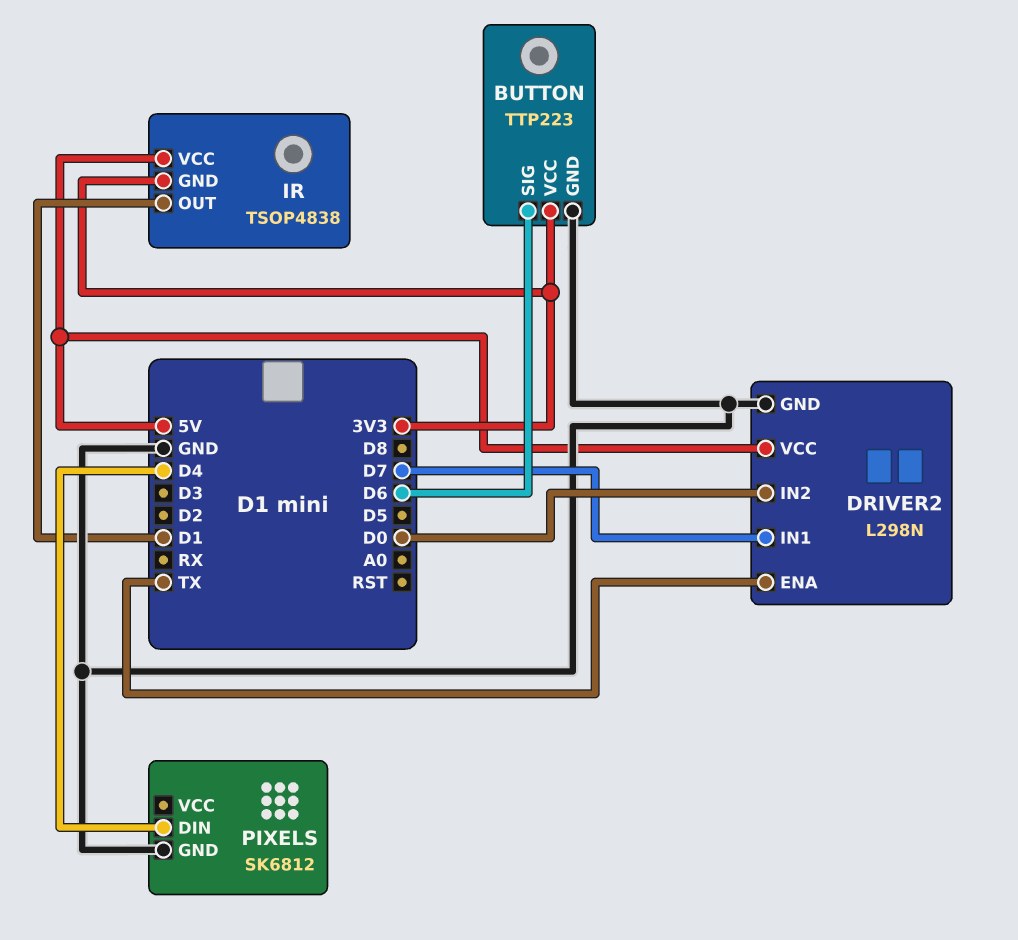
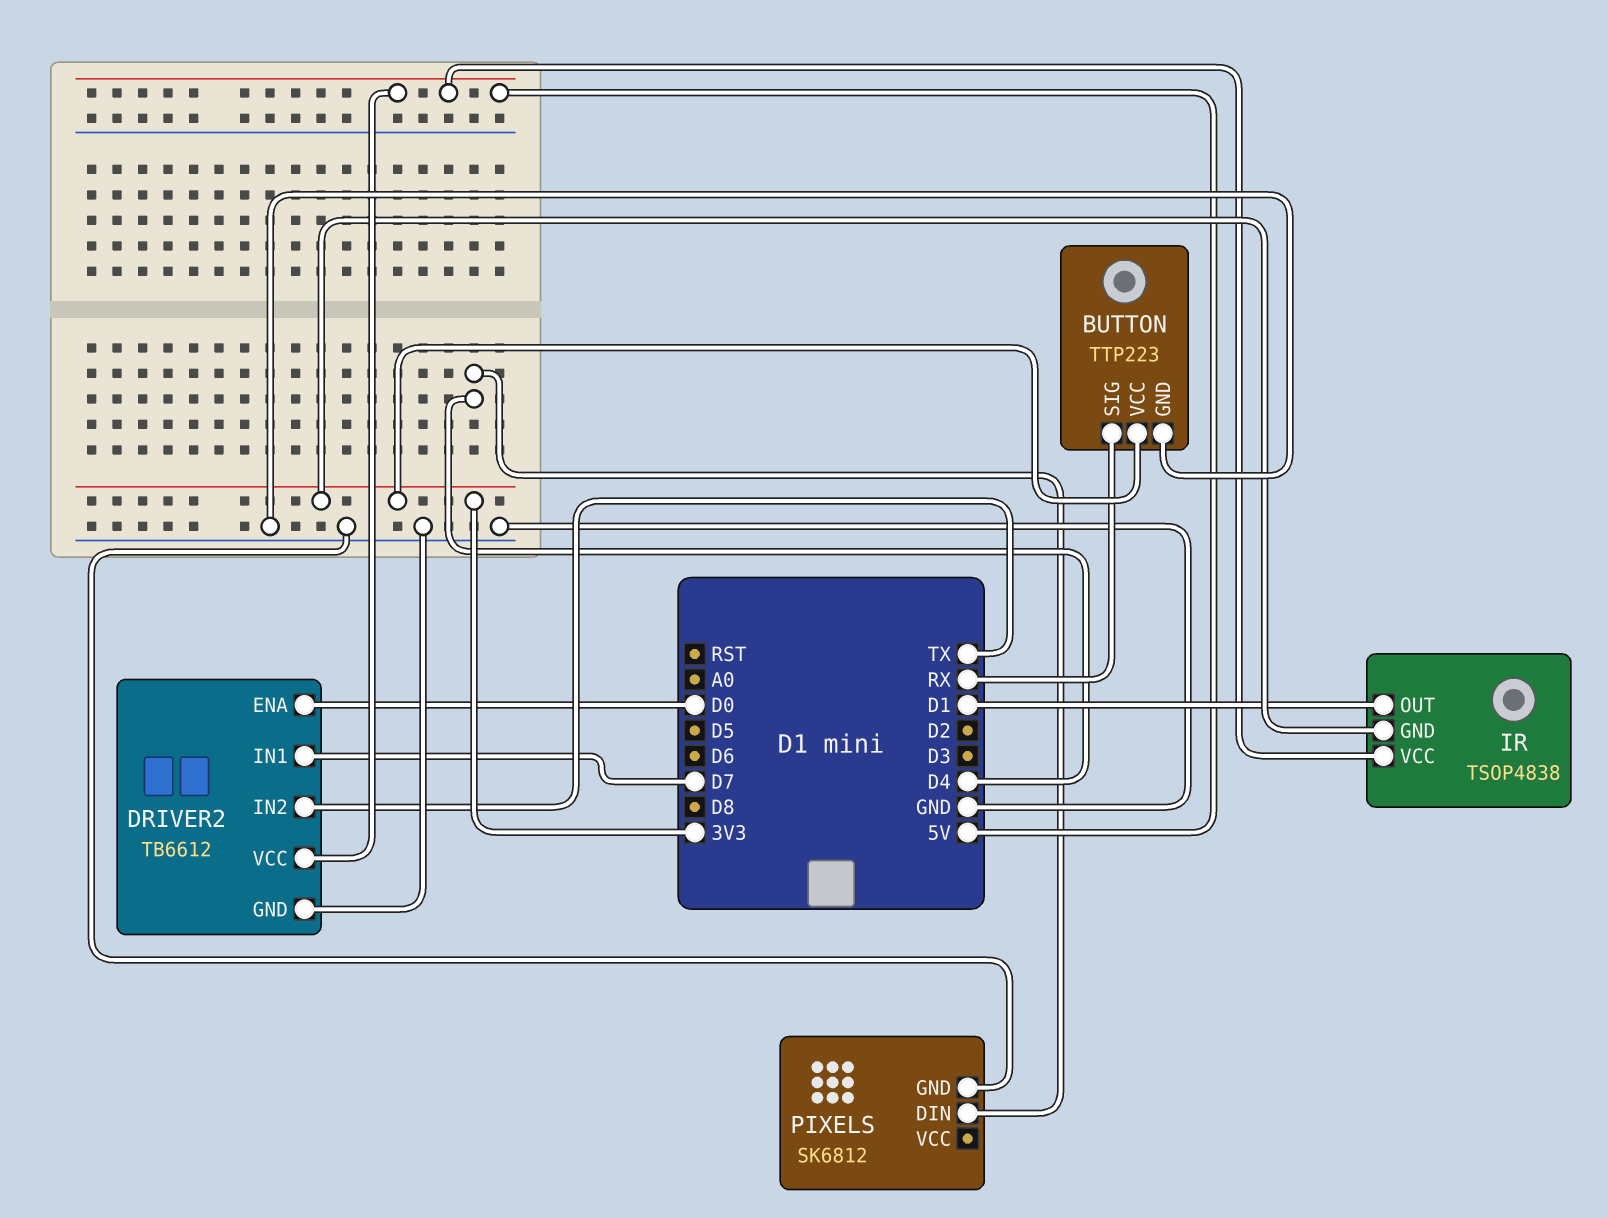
BUTTON pin SIG: D6 -> RX
DRIVER2: L298N -> TB6612
DRIVER2 pin ENA: TX -> D0
DRIVER2 pin IN2: D0 -> TX

